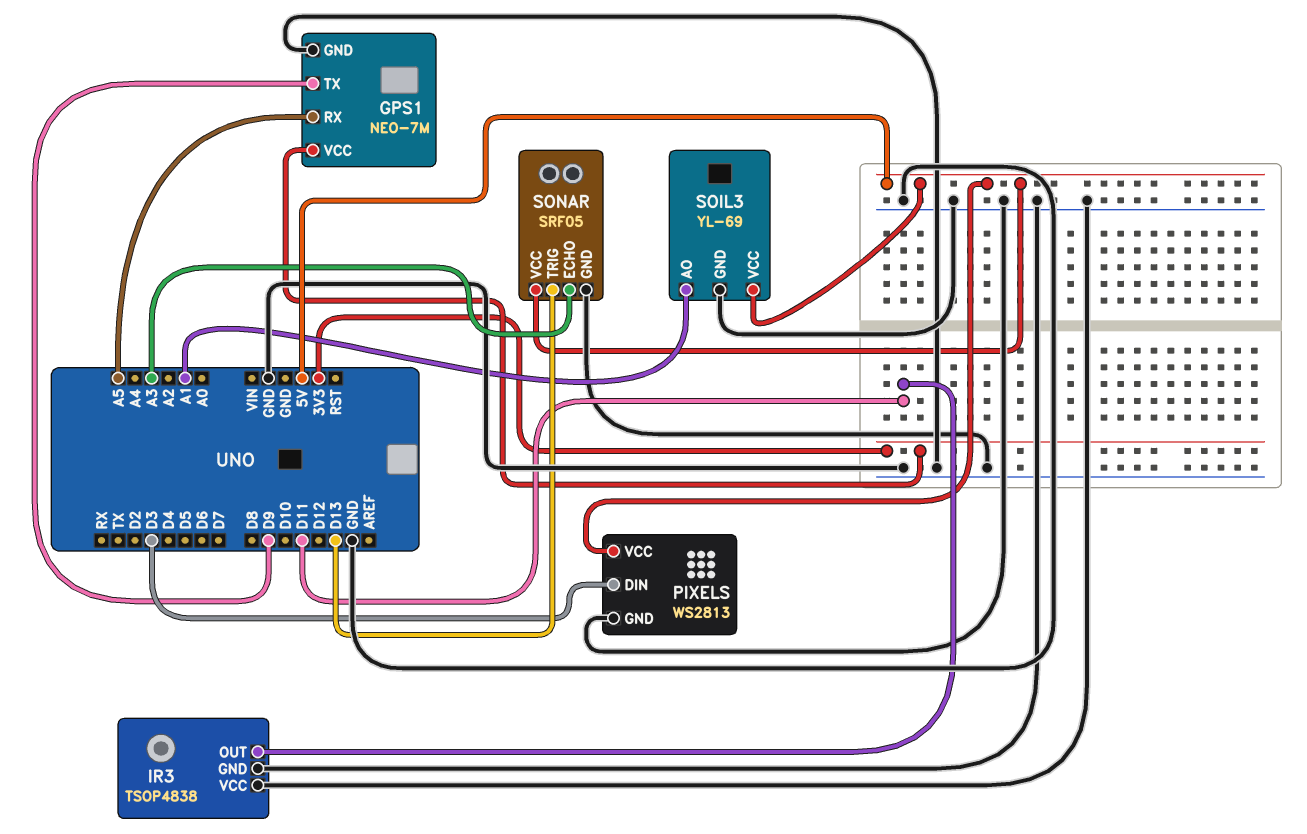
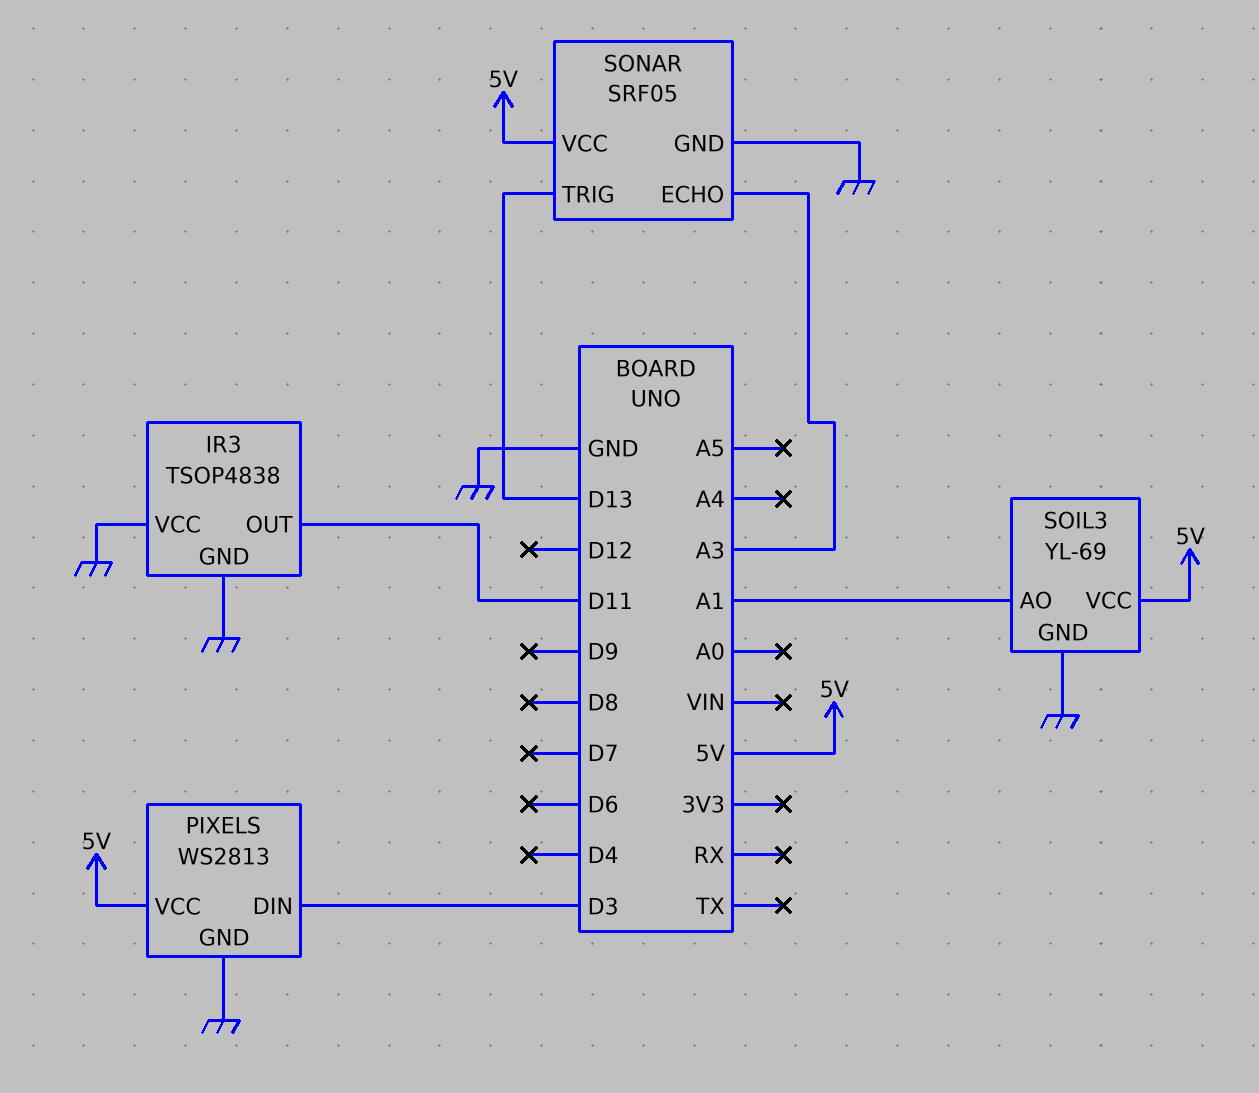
GPS1: NEO-7M -> none
GPS1 pin GND: GND -> none
GPS1 pin RX: A5 -> none
GPS1 pin TX: D9 -> none
GPS1 pin VCC: 3V3 -> none

